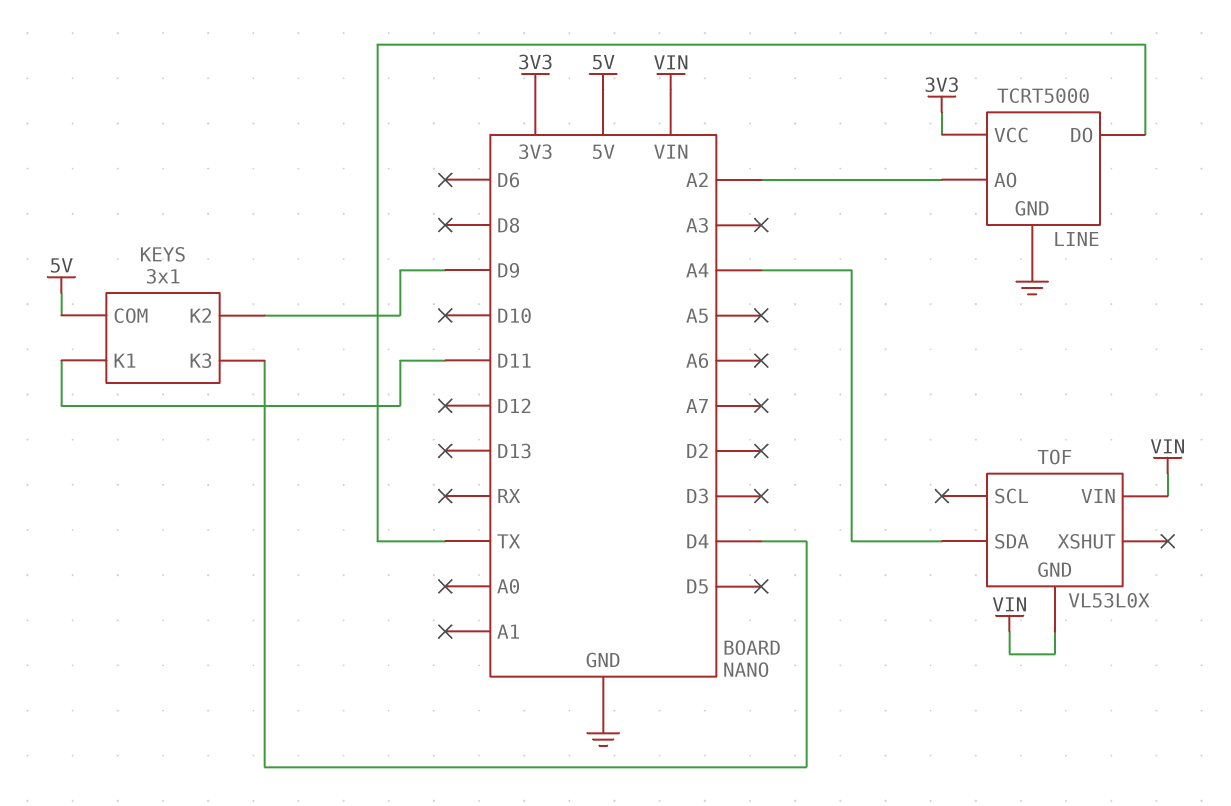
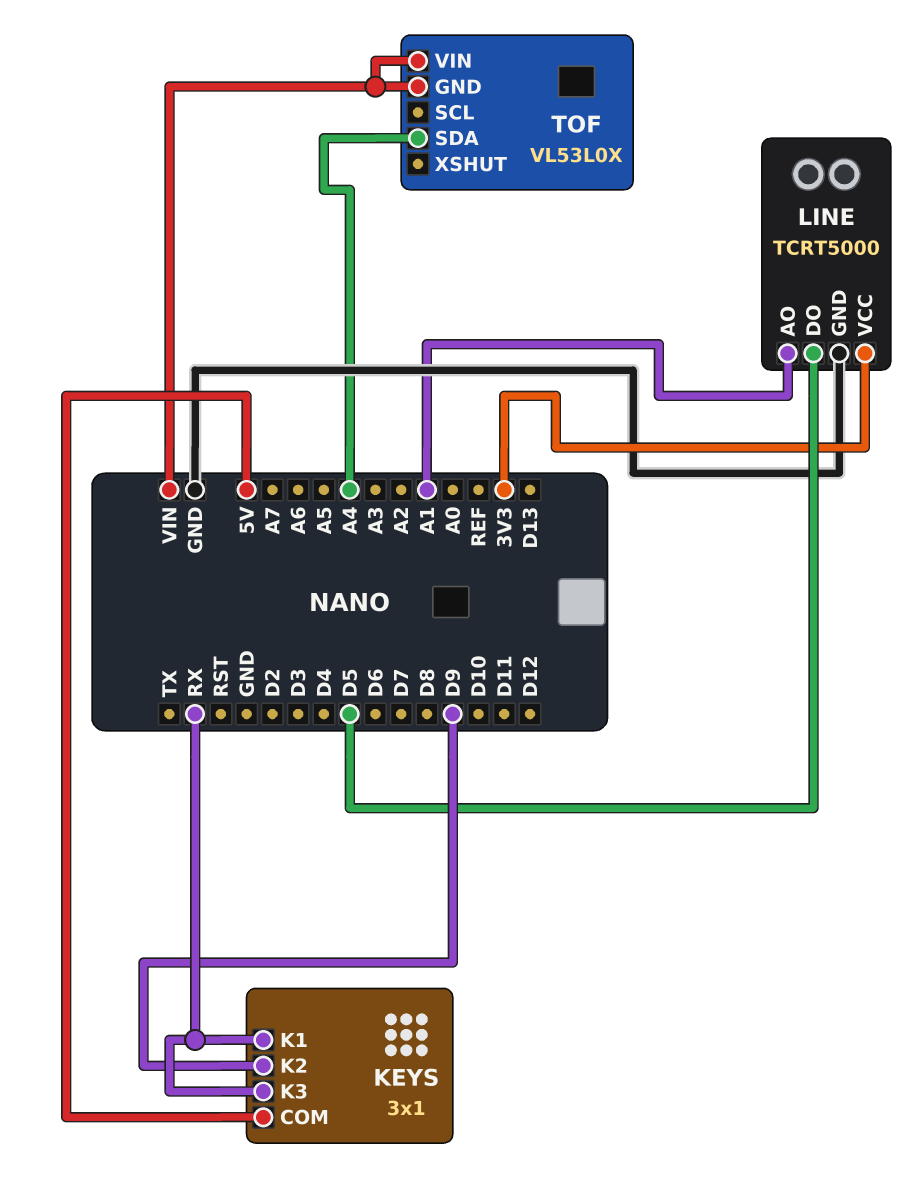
KEYS pin K1: D11 -> RX
KEYS pin K3: D4 -> RX
LINE pin AO: A2 -> A1
LINE pin DO: TX -> D5

